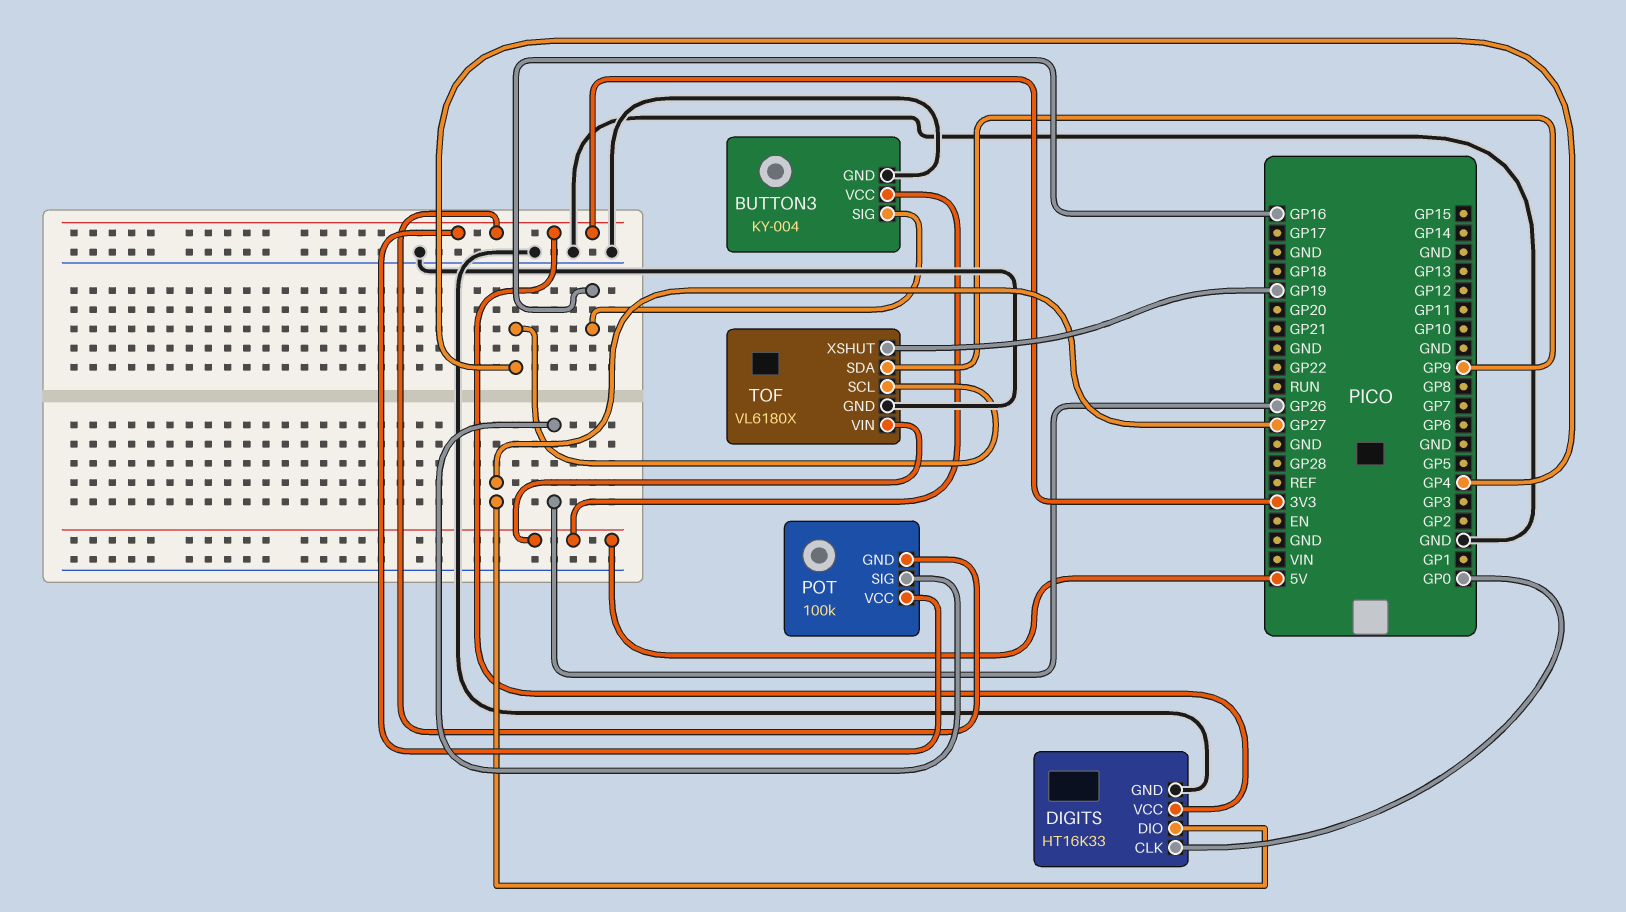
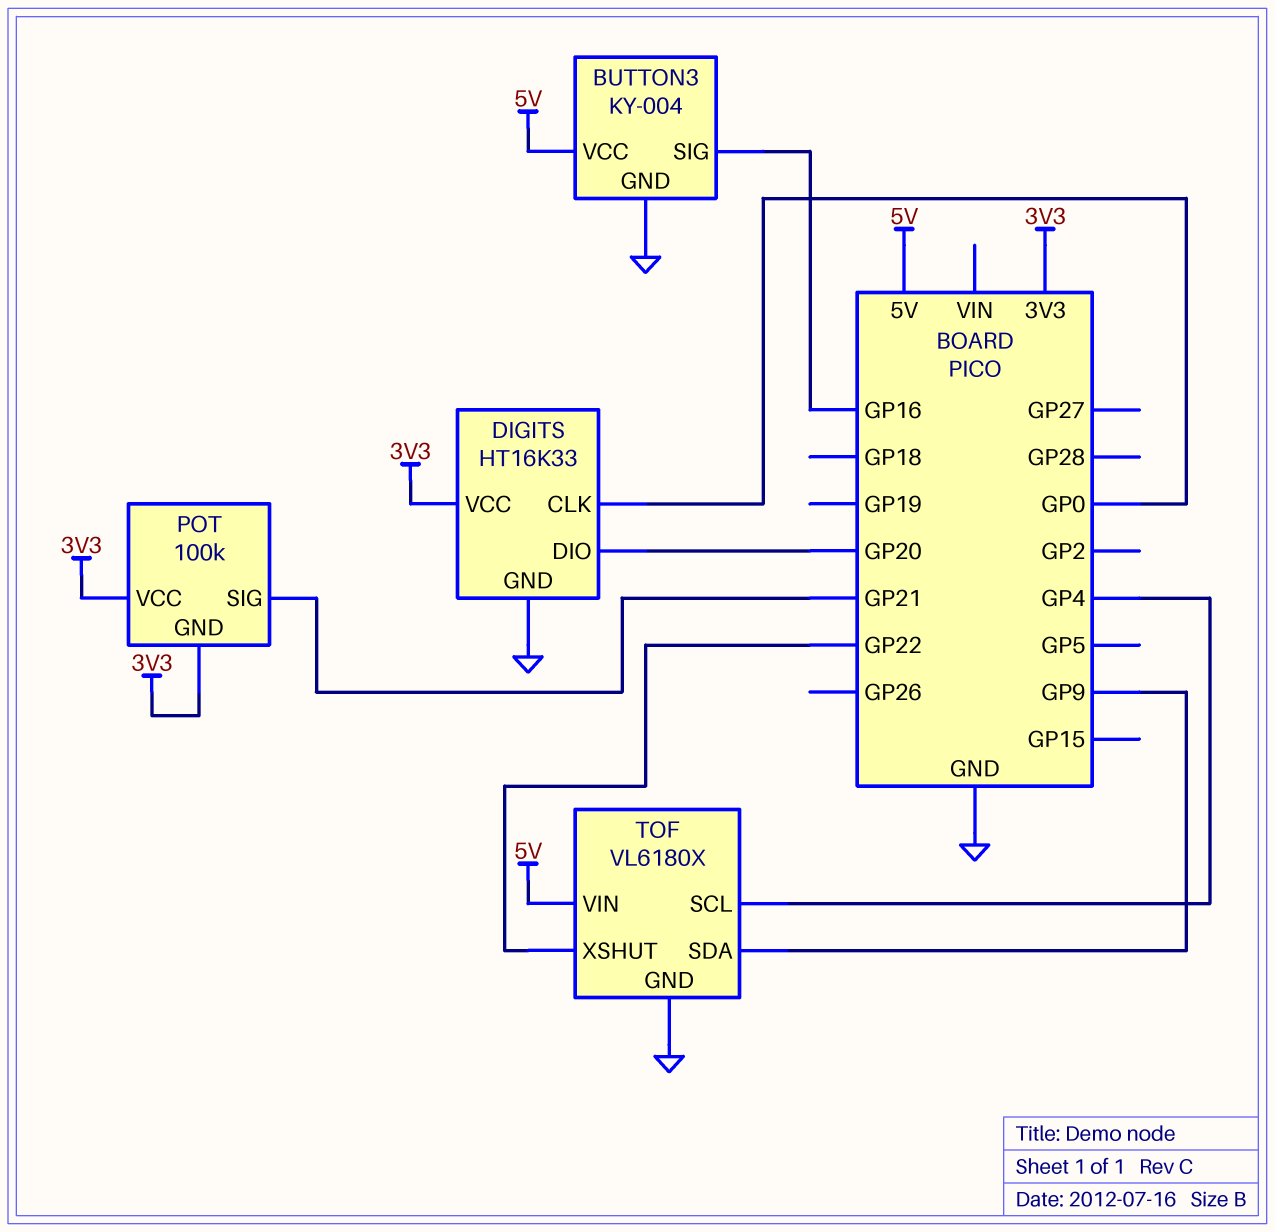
DIGITS pin DIO: GP27 -> GP20
POT pin SIG: GP26 -> GP21
TOF pin XSHUT: GP19 -> GP22

